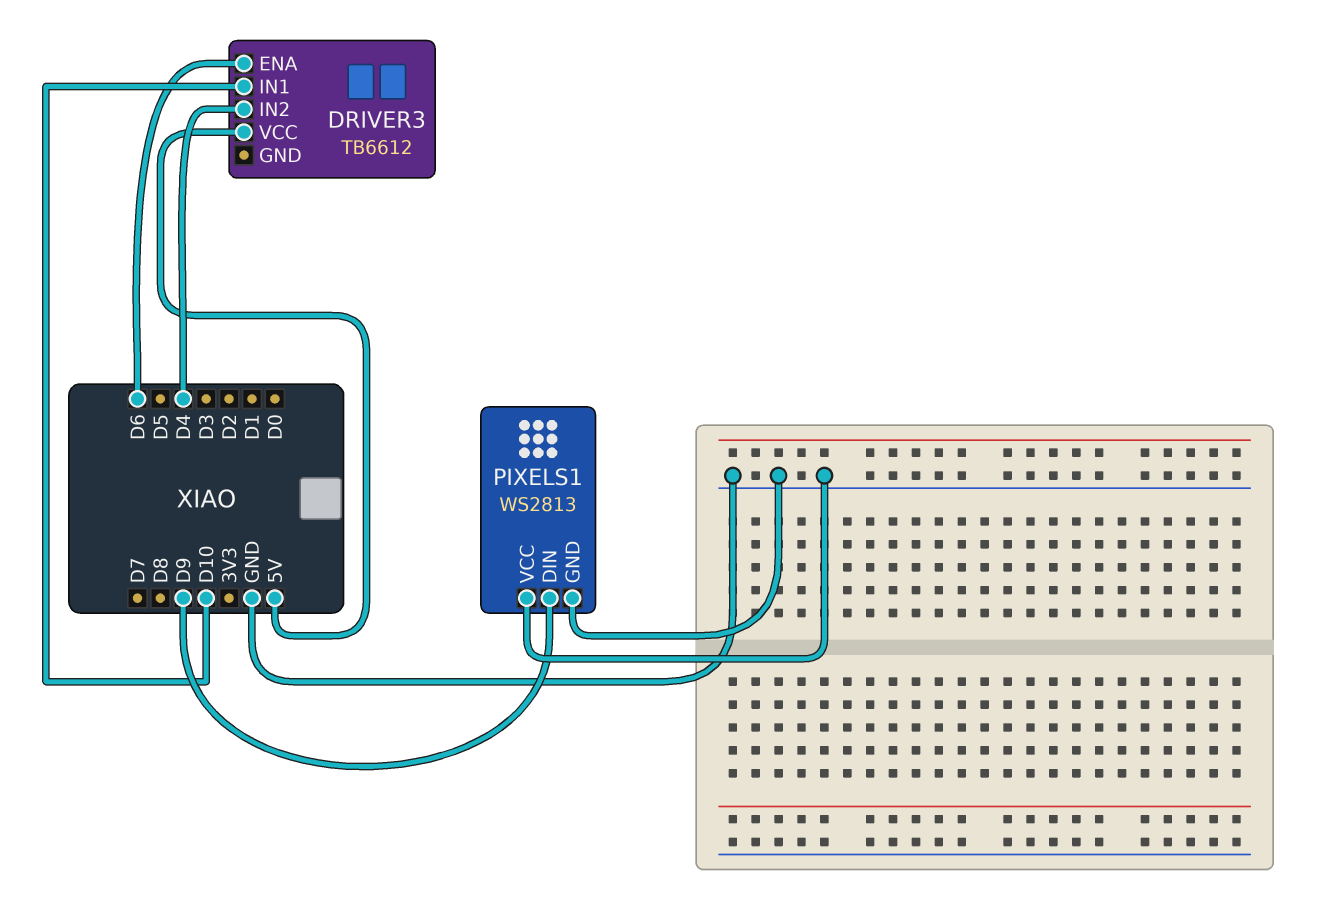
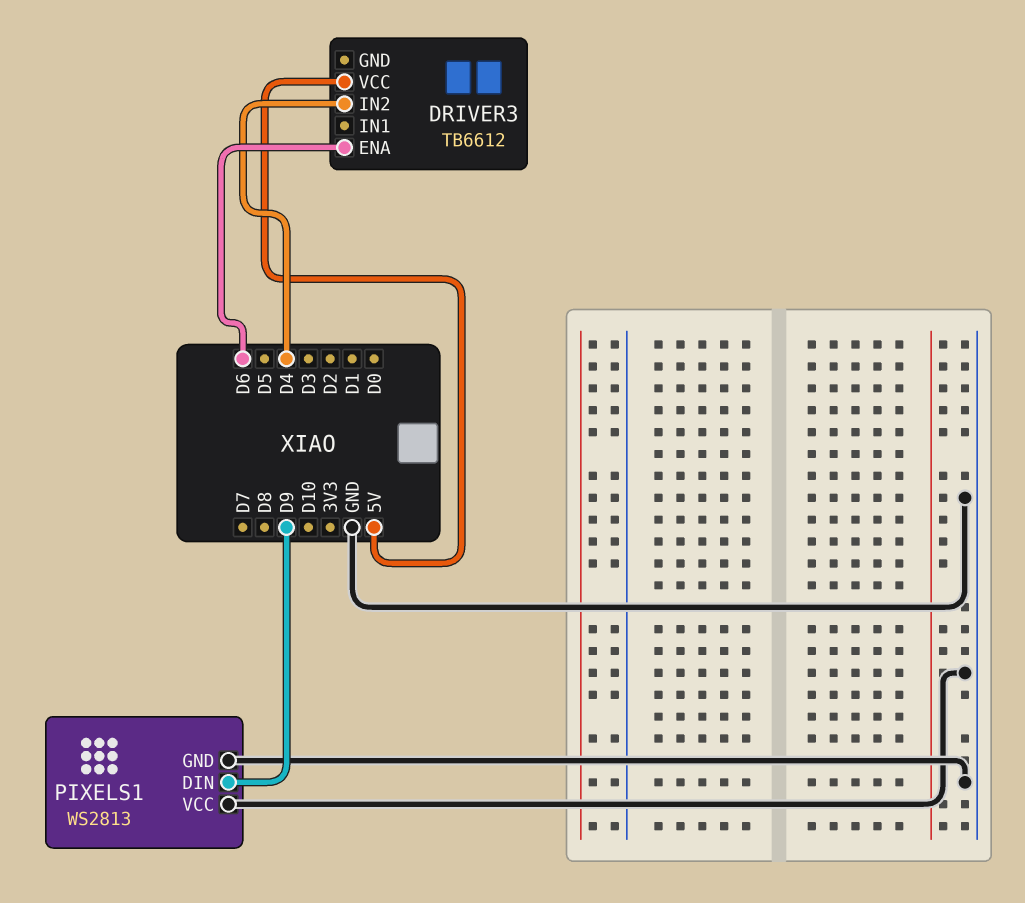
DRIVER3 pin IN1: D10 -> none

